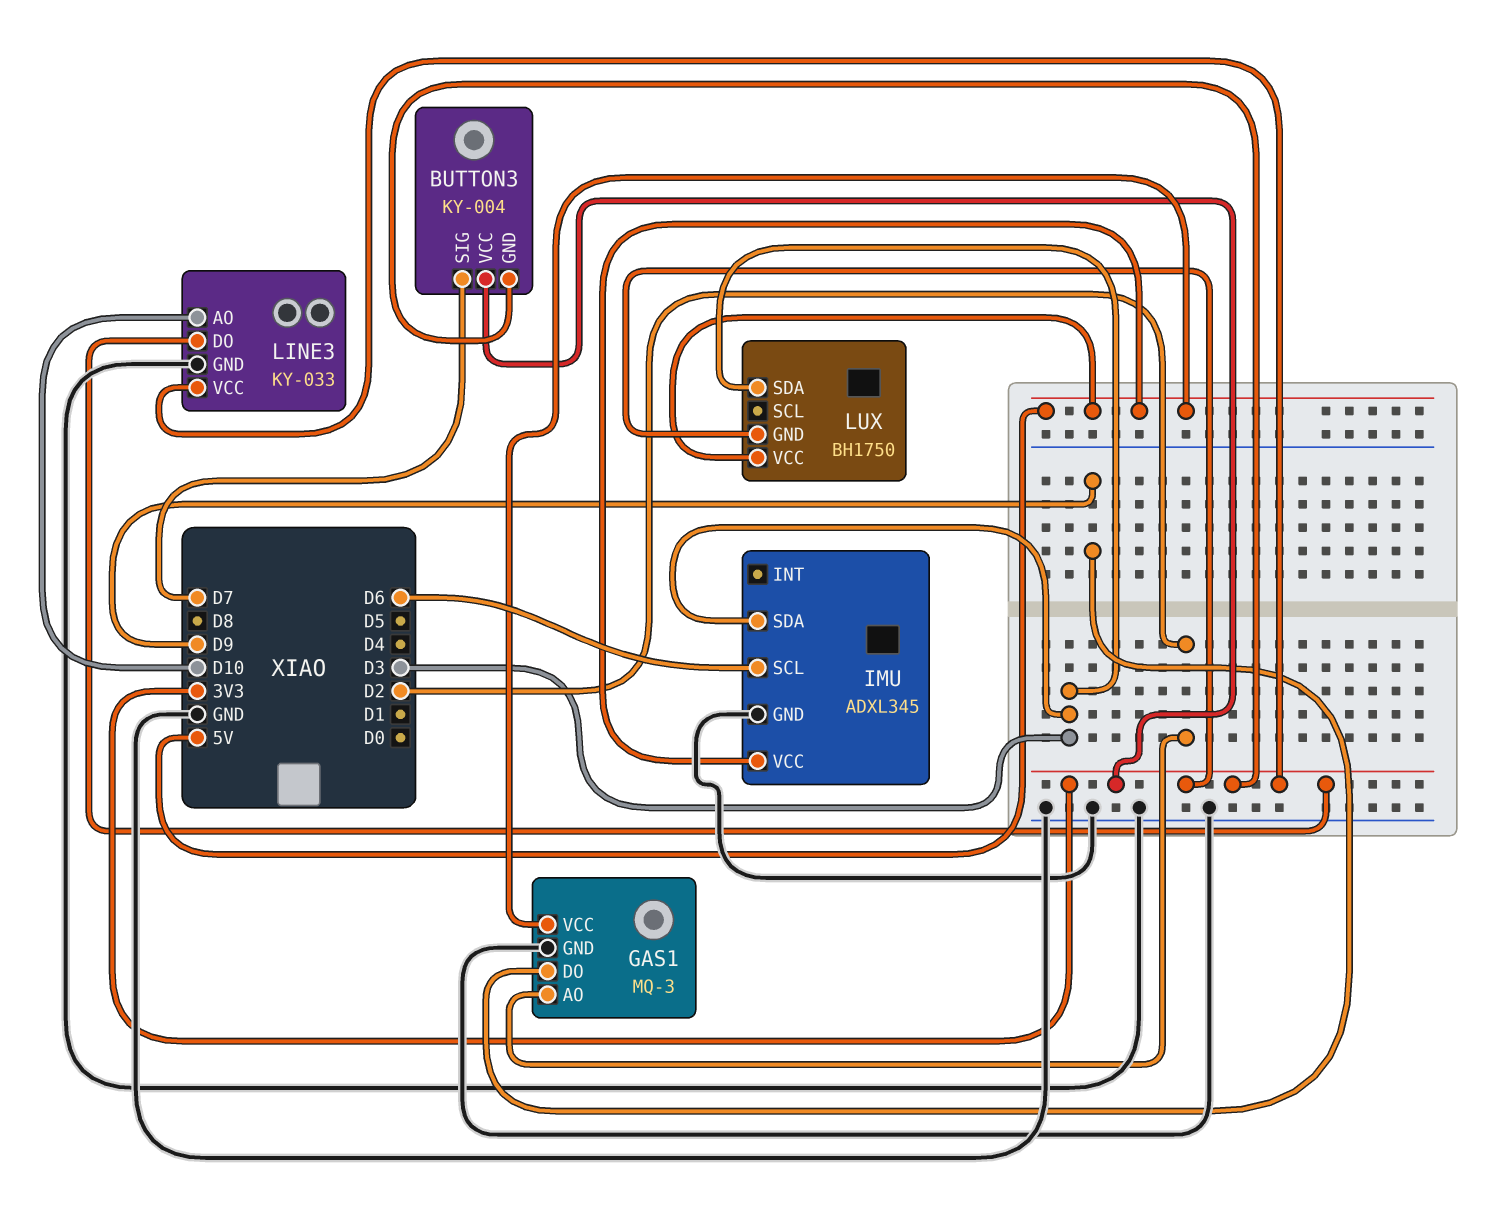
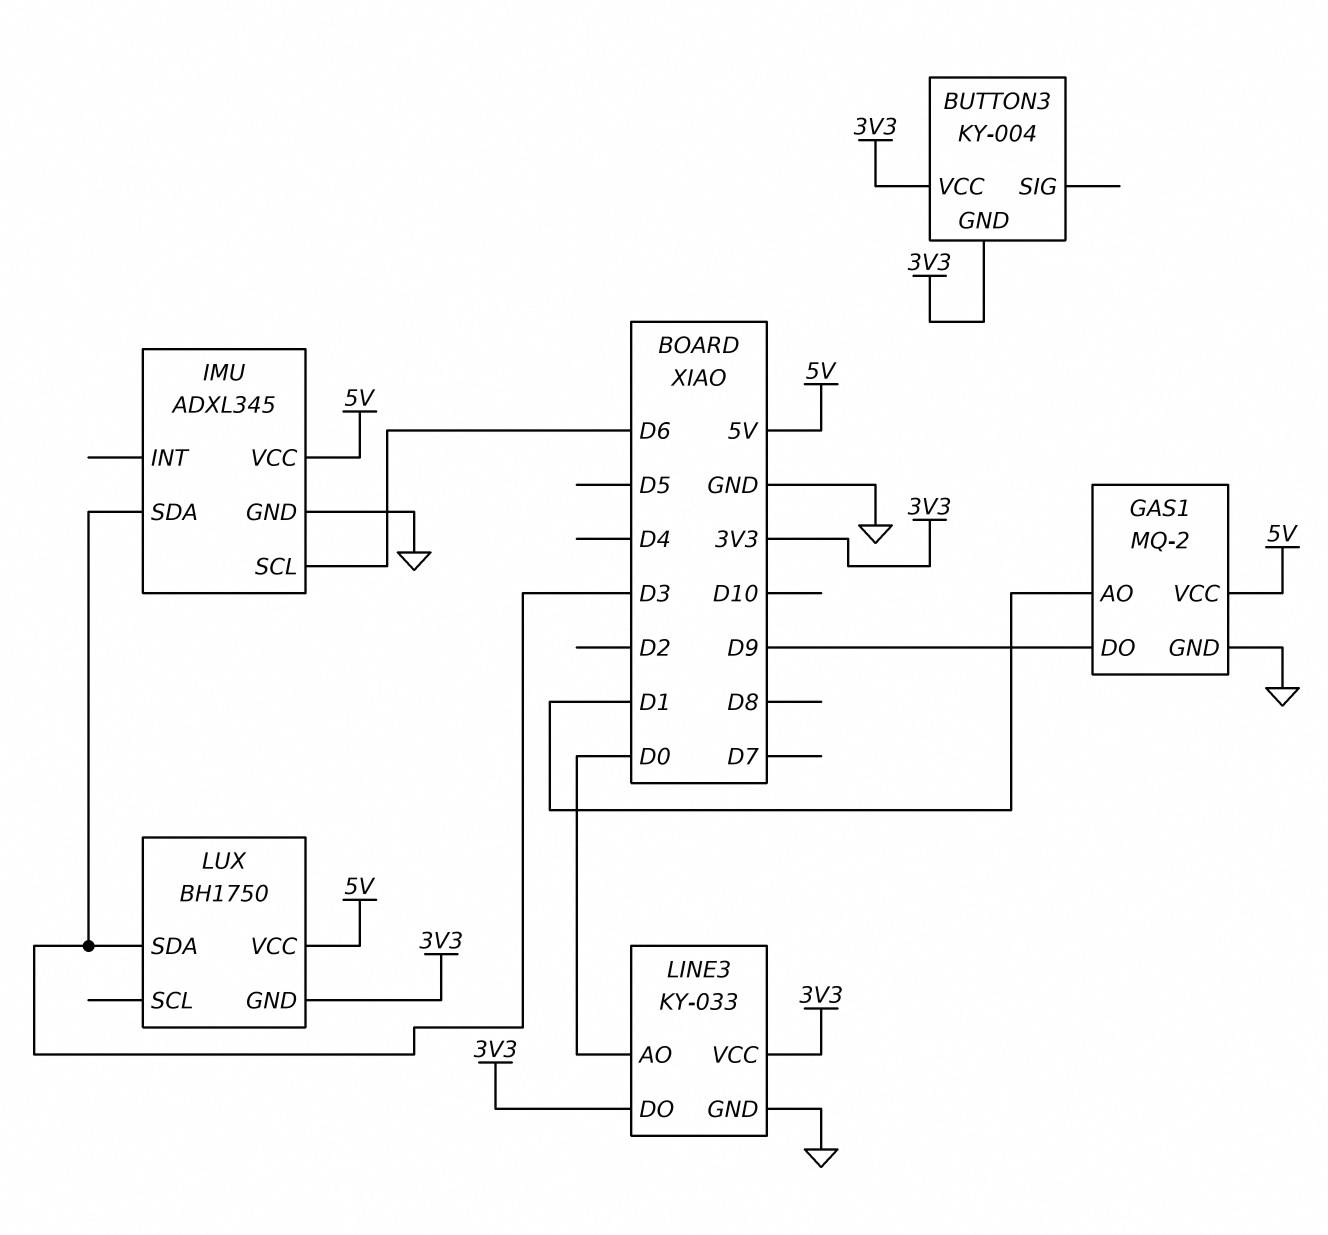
BUTTON3 pin SIG: D7 -> none
GAS1: MQ-3 -> MQ-2
GAS1 pin AO: D2 -> D1
LINE3 pin AO: D10 -> D0

